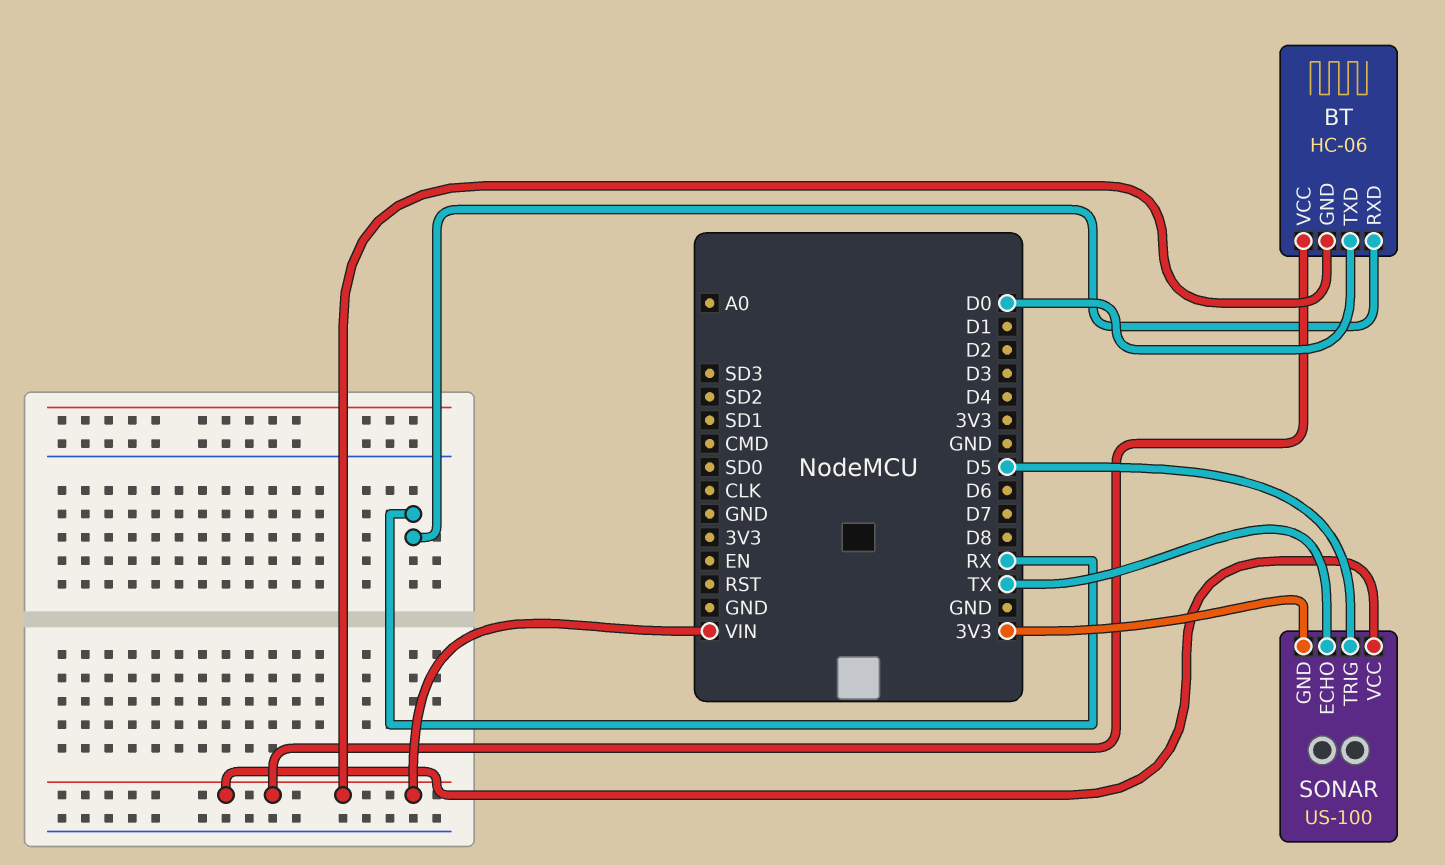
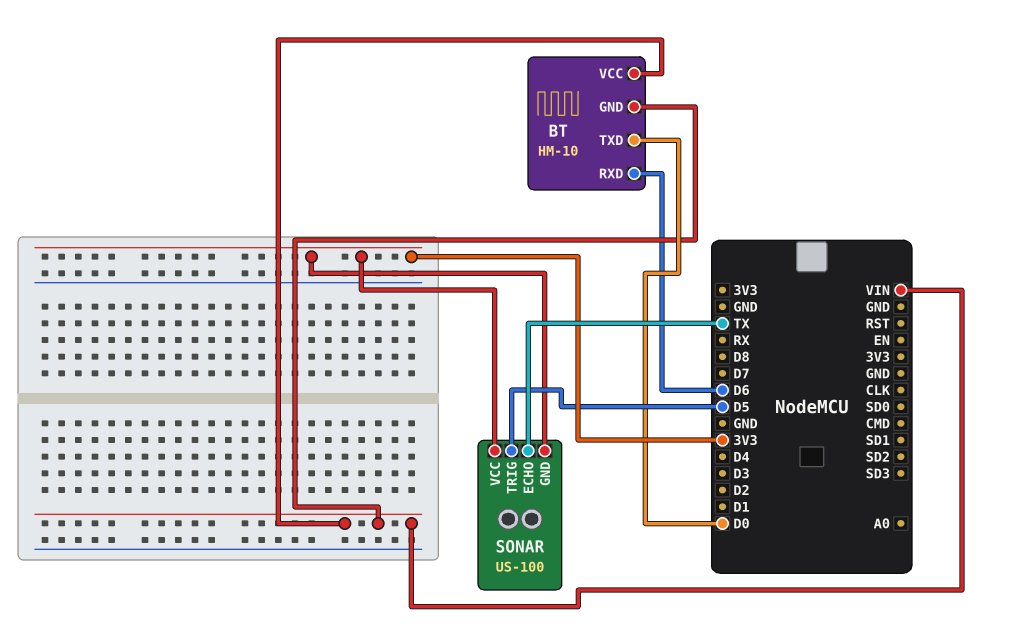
BT: HC-06 -> HM-10
BT pin RXD: RX -> D6
SONAR pin VCC: VIN -> 3V3

